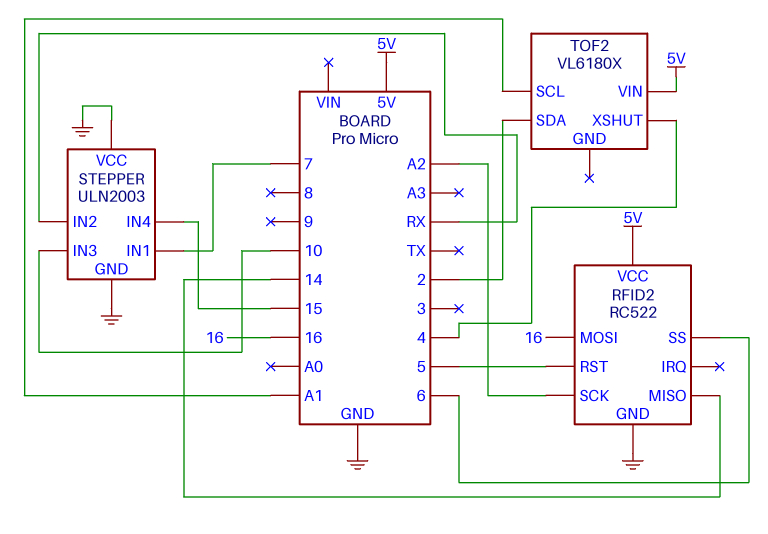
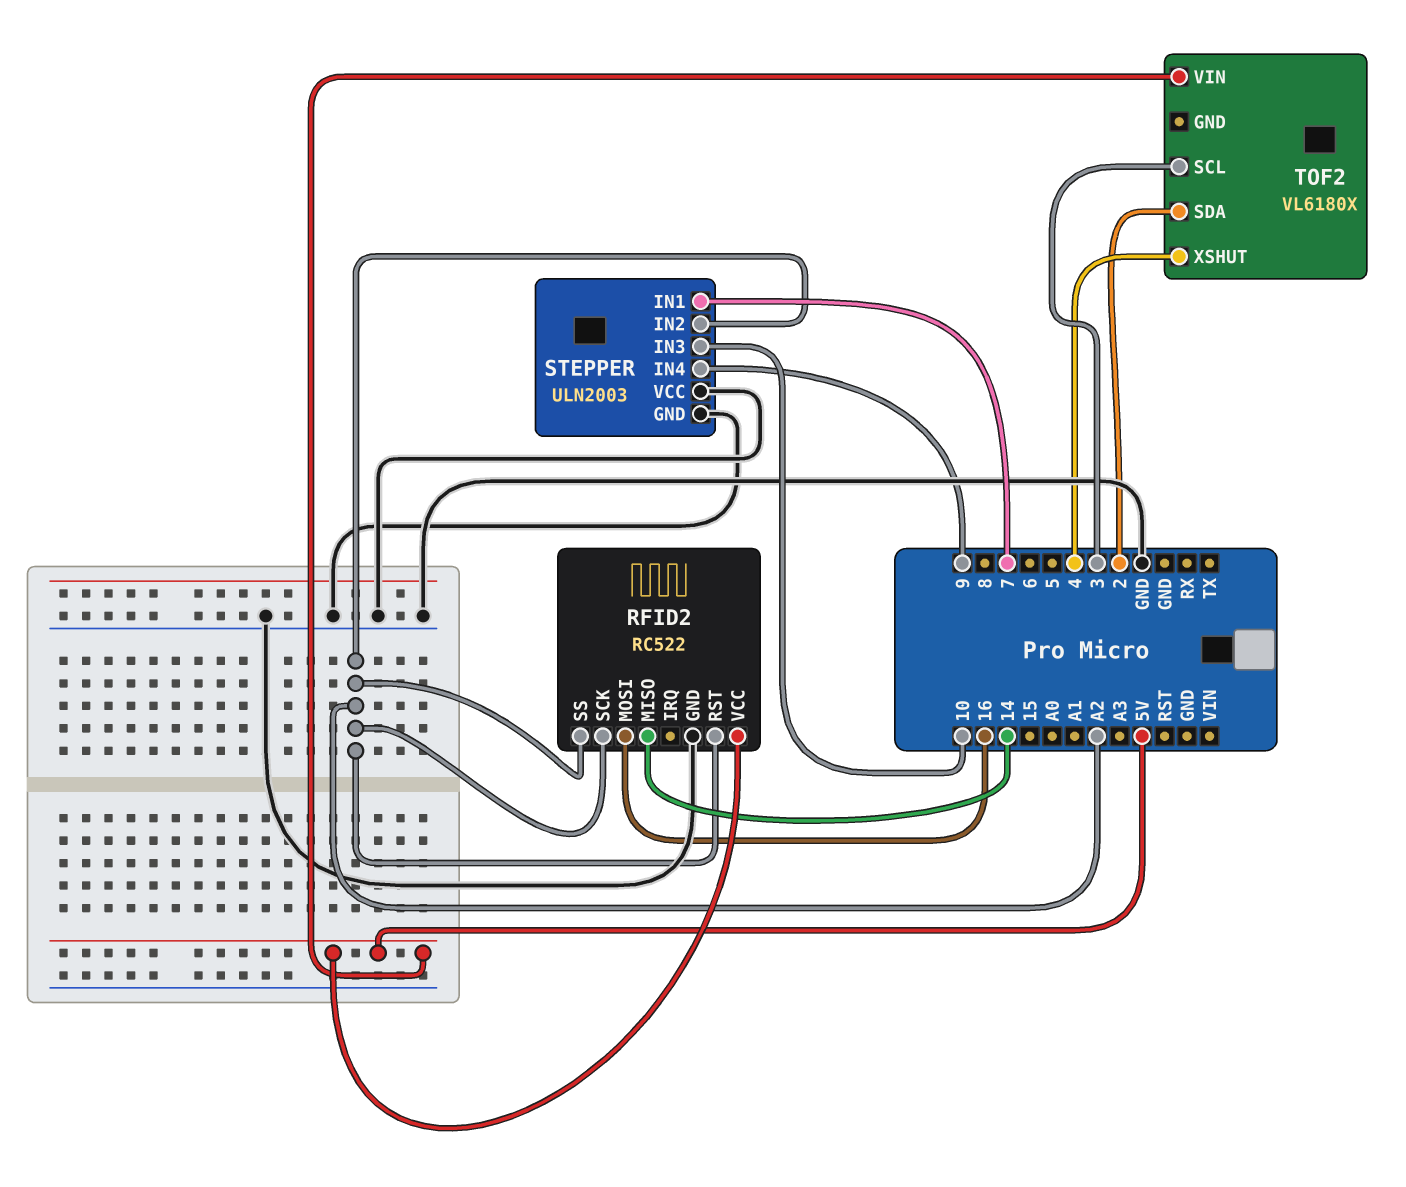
RFID2 pin RST: 5 -> A2
RFID2 pin SS: 6 -> A2
STEPPER pin IN2: RX -> A2
STEPPER pin IN4: 15 -> 9
TOF2 pin SCL: A1 -> 3

